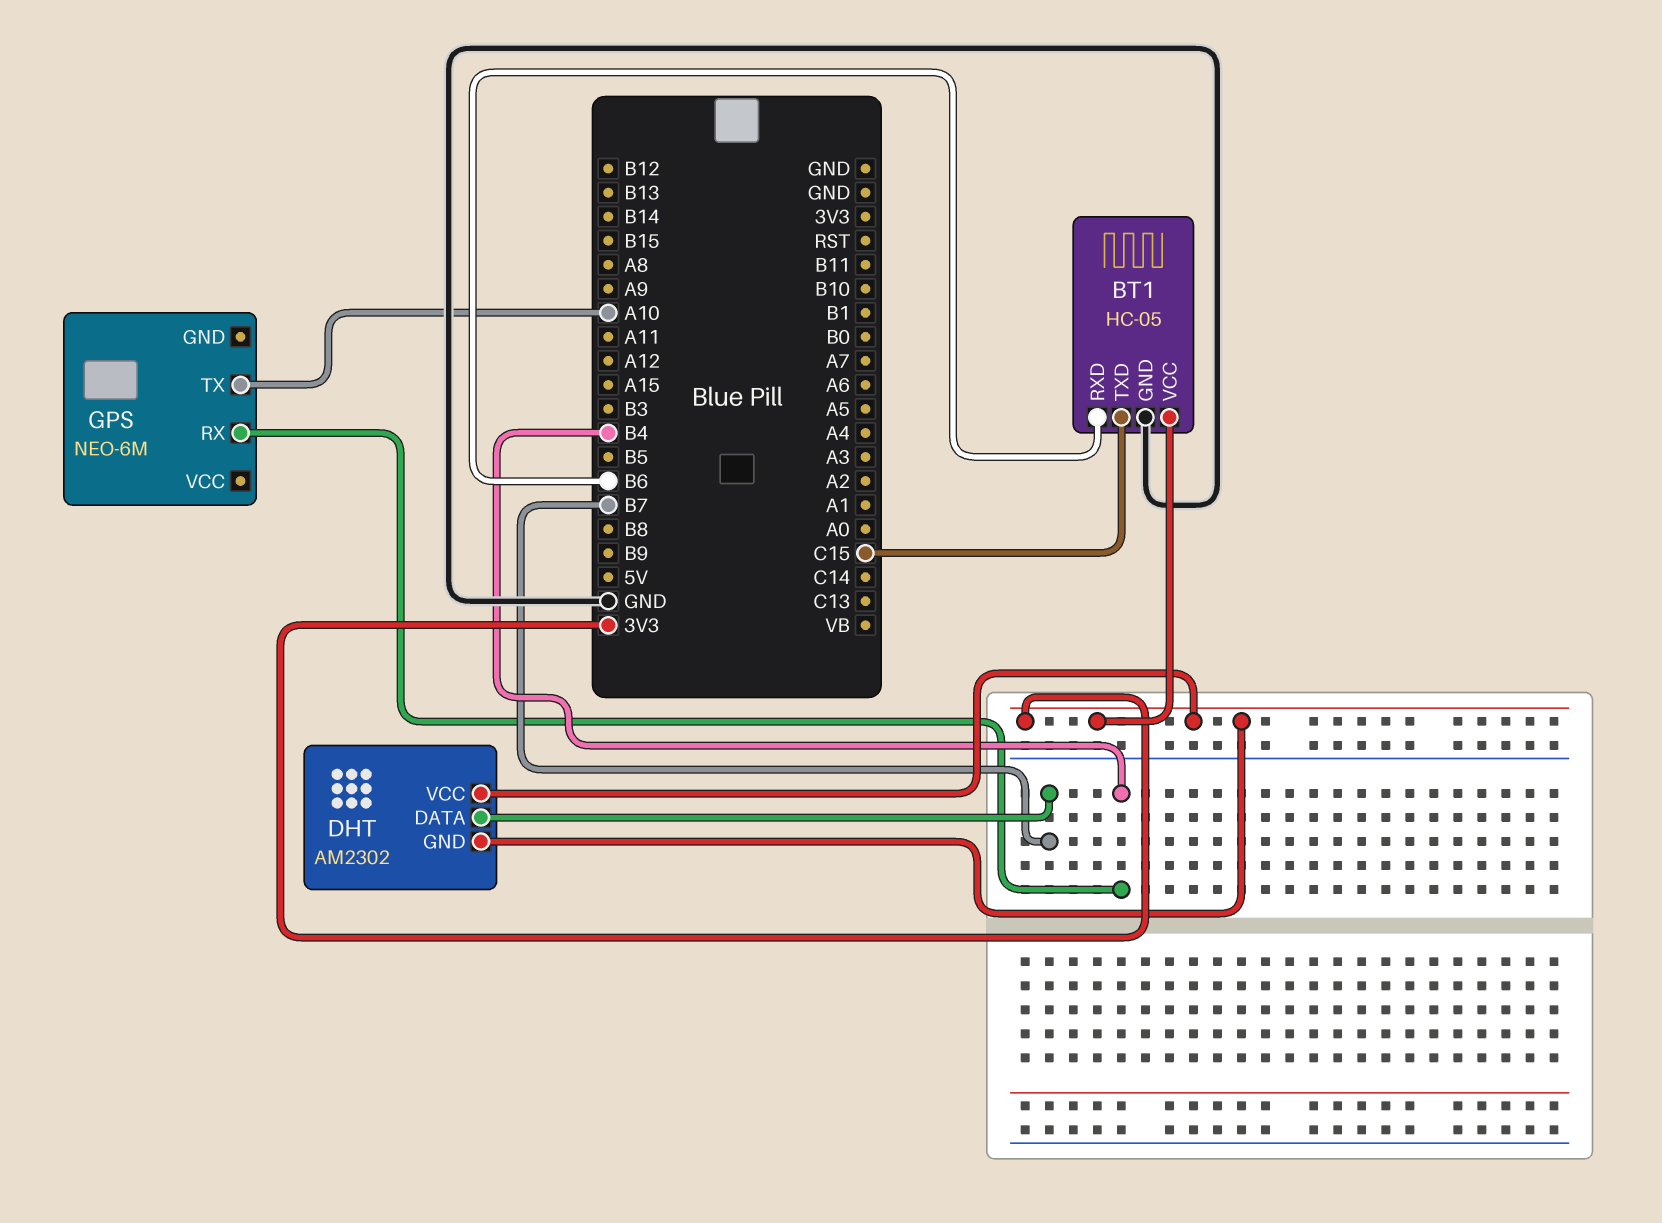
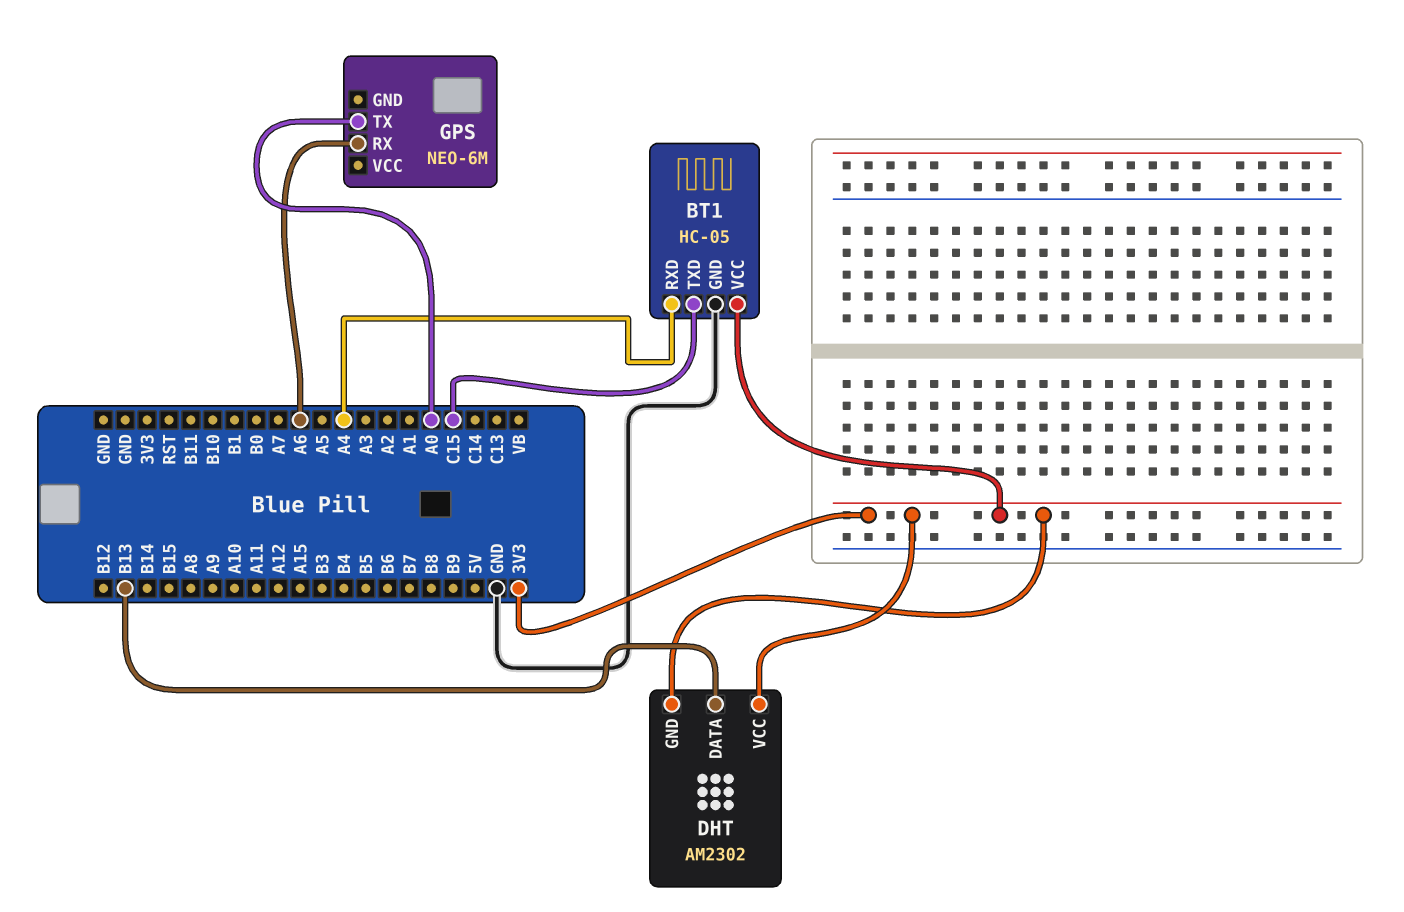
BT1 pin RXD: B6 -> A4
DHT pin DATA: B7 -> B13
GPS pin RX: B4 -> A6
GPS pin TX: A10 -> A0

